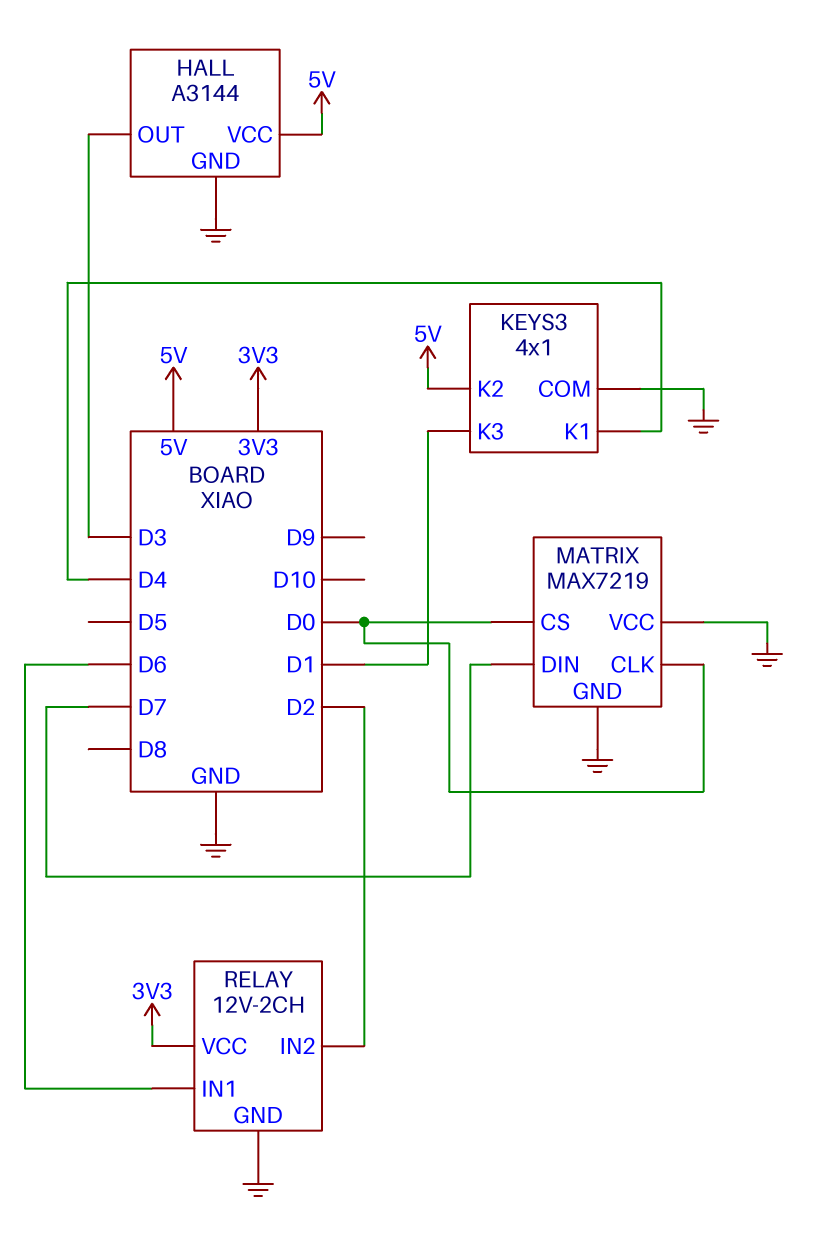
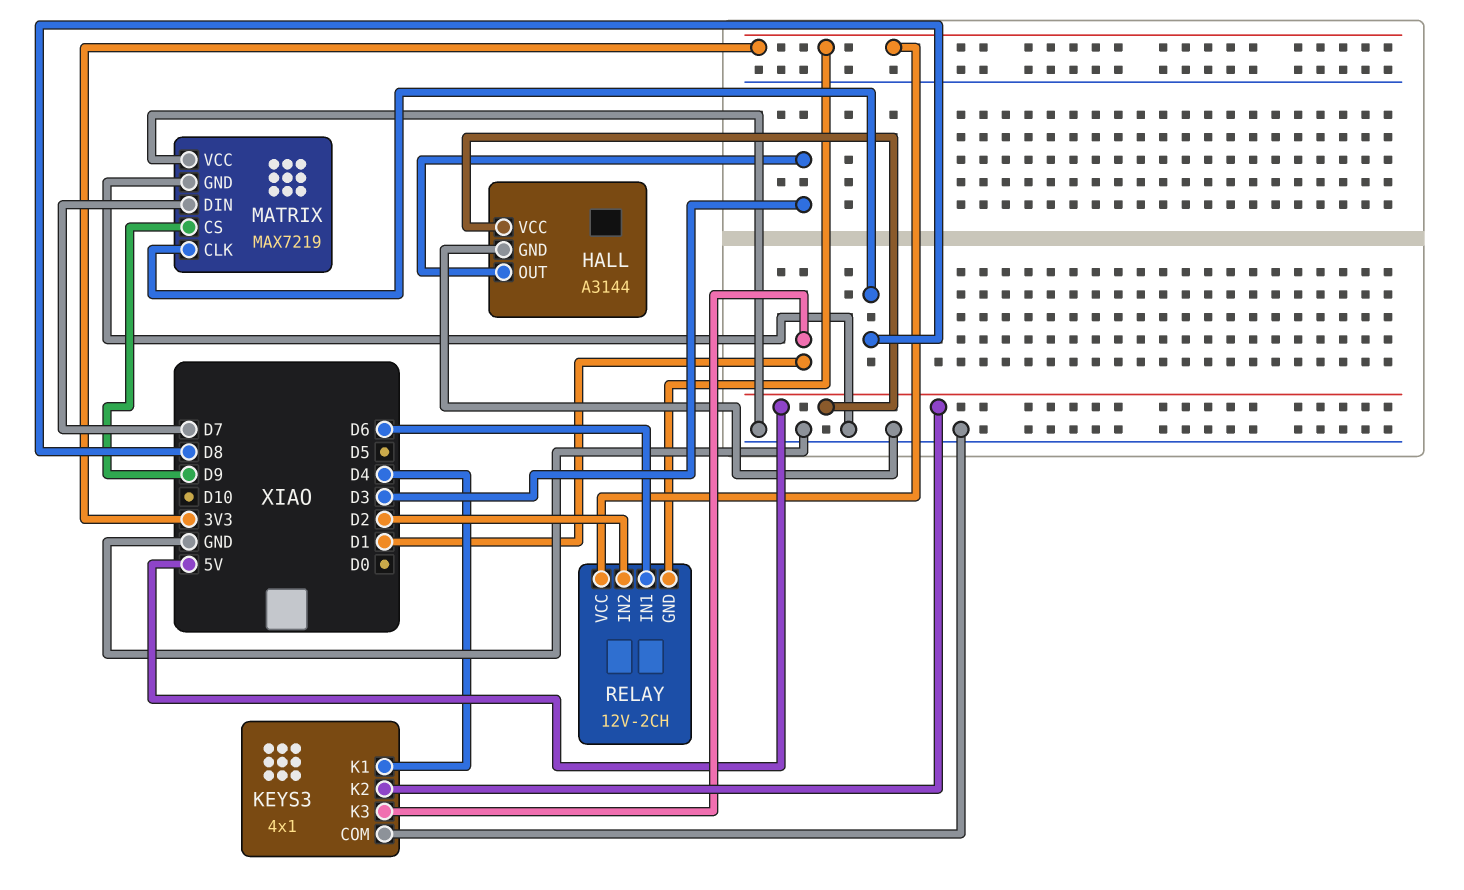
MATRIX pin CLK: D0 -> D8
MATRIX pin CS: D0 -> D9
RELAY pin GND: GND -> 3V3

